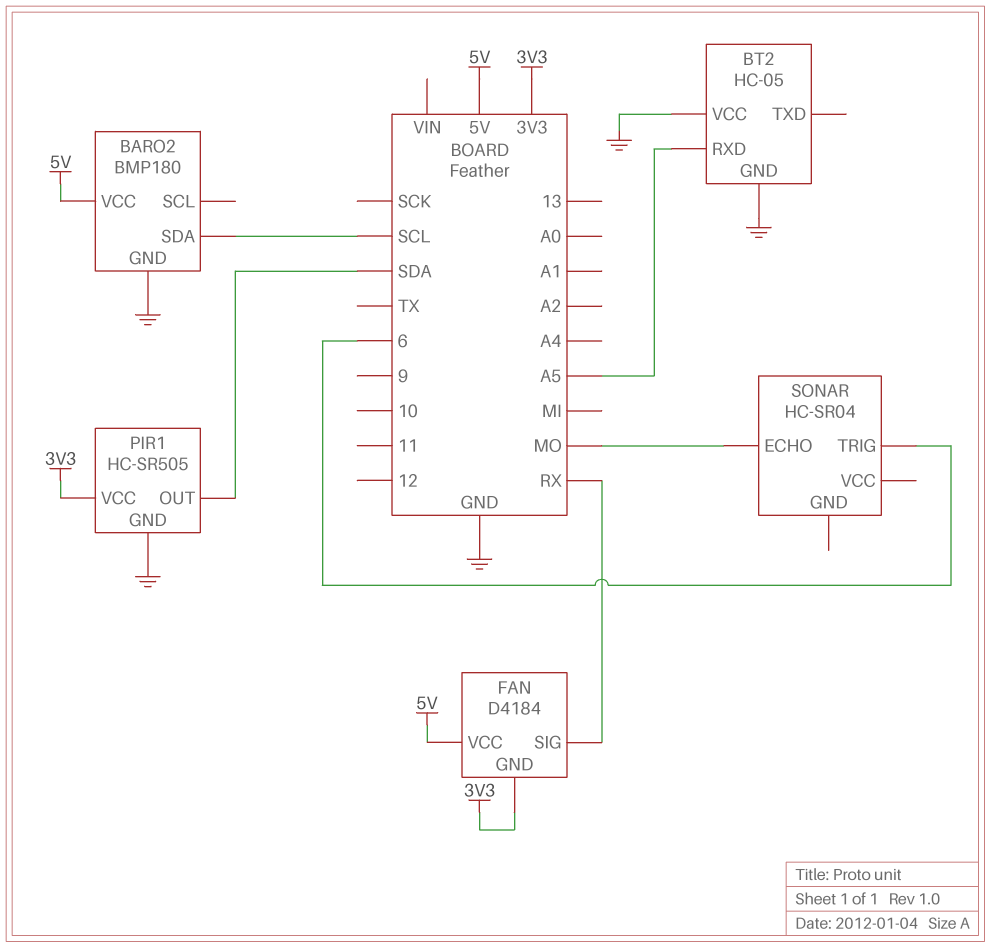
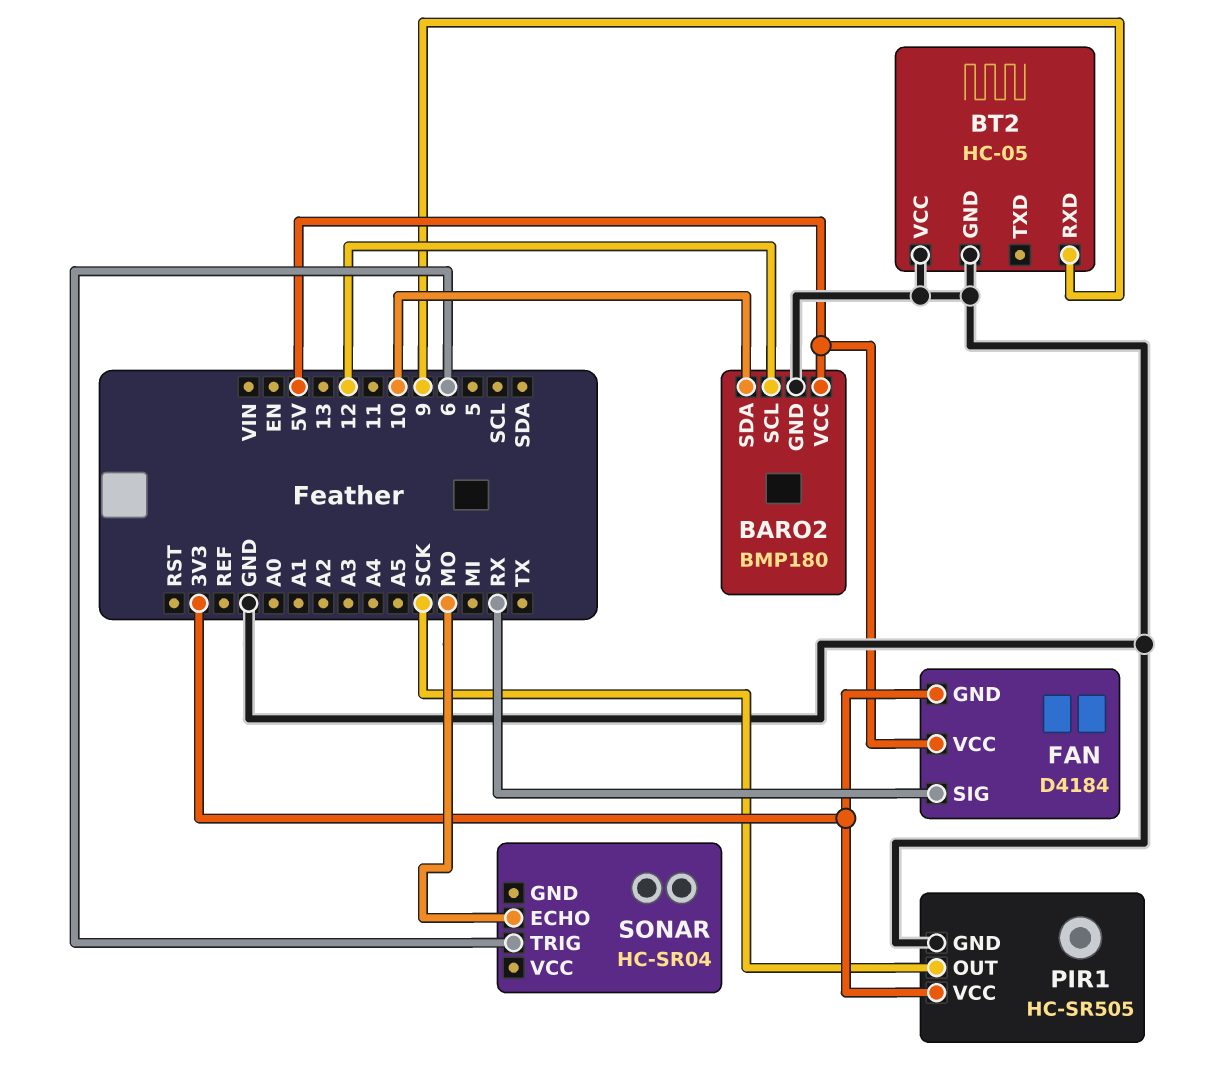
BARO2 pin SCL: none -> 12
BARO2 pin SDA: SCL -> 10
BT2 pin RXD: A5 -> 9
PIR1 pin OUT: SDA -> SCK

